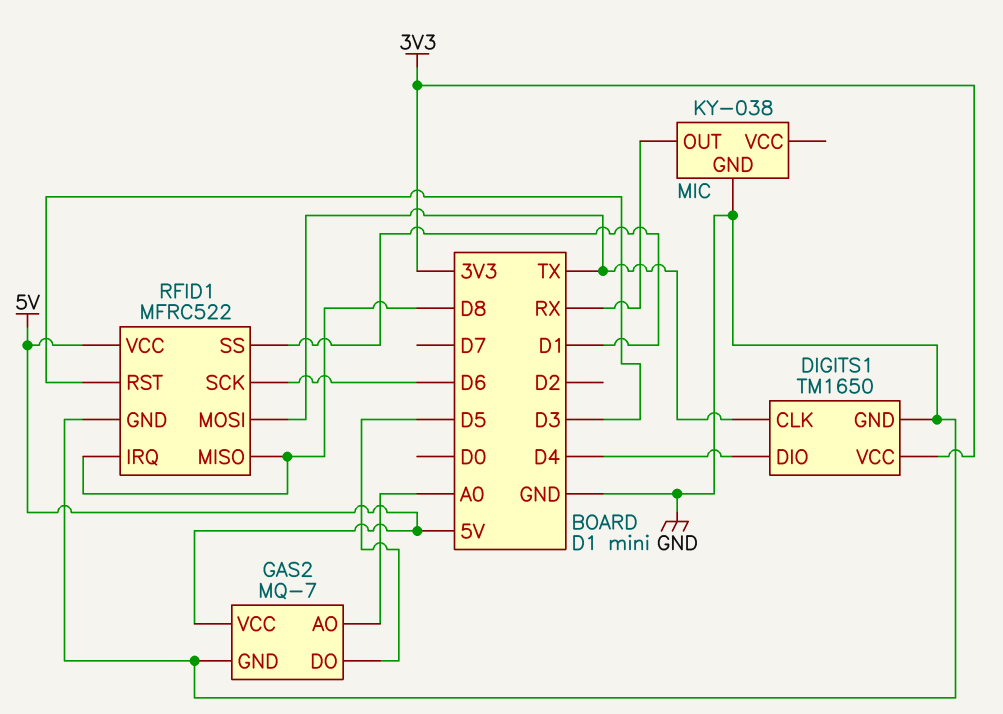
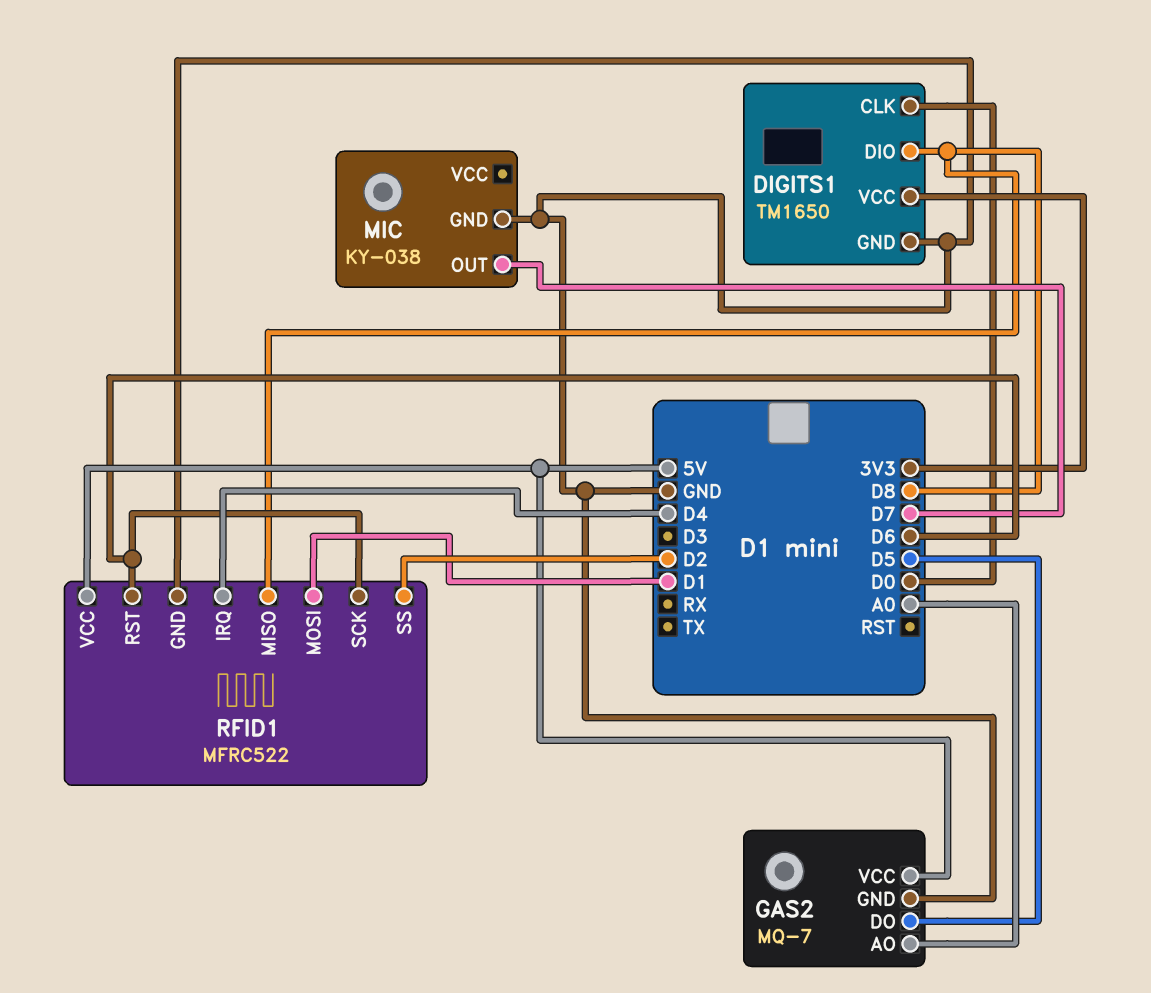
DIGITS1 pin CLK: TX -> D0
DIGITS1 pin DIO: D4 -> D8
MIC pin OUT: RX -> D7
RFID1 pin IRQ: D8 -> D4
RFID1 pin MOSI: TX -> D1
RFID1 pin RST: D3 -> D6
RFID1 pin SS: D1 -> D2

